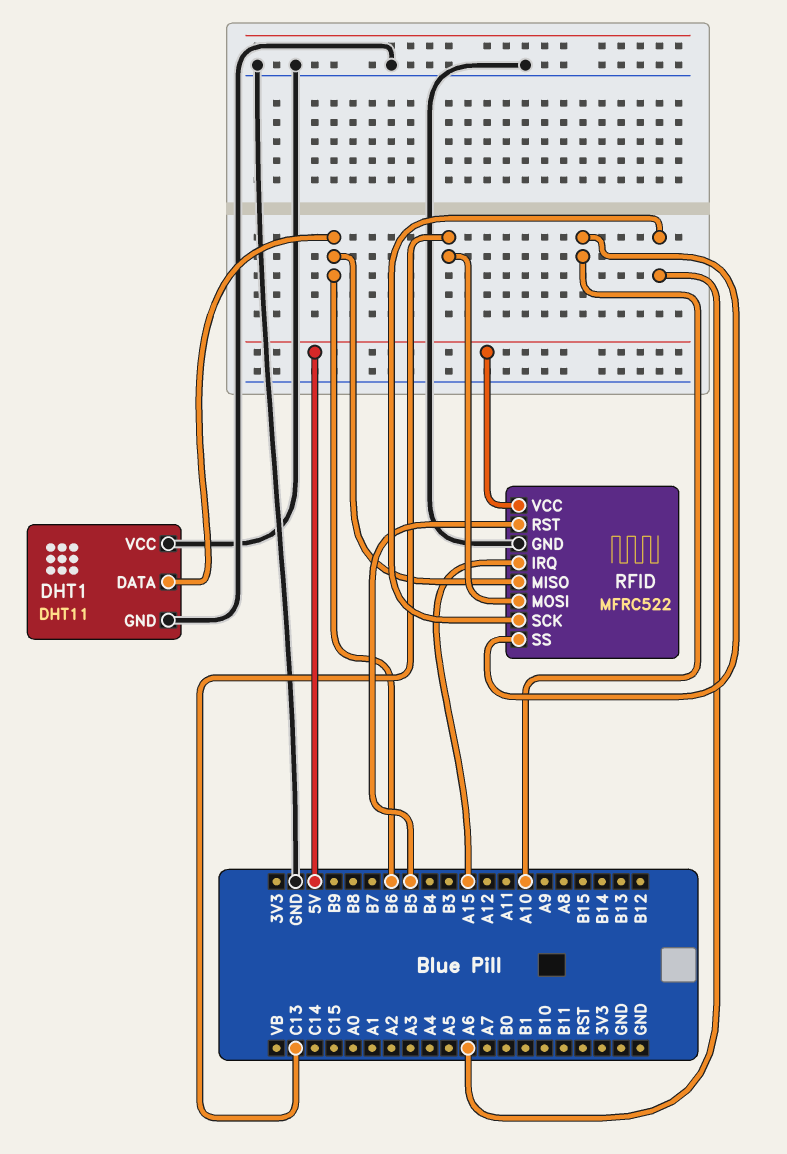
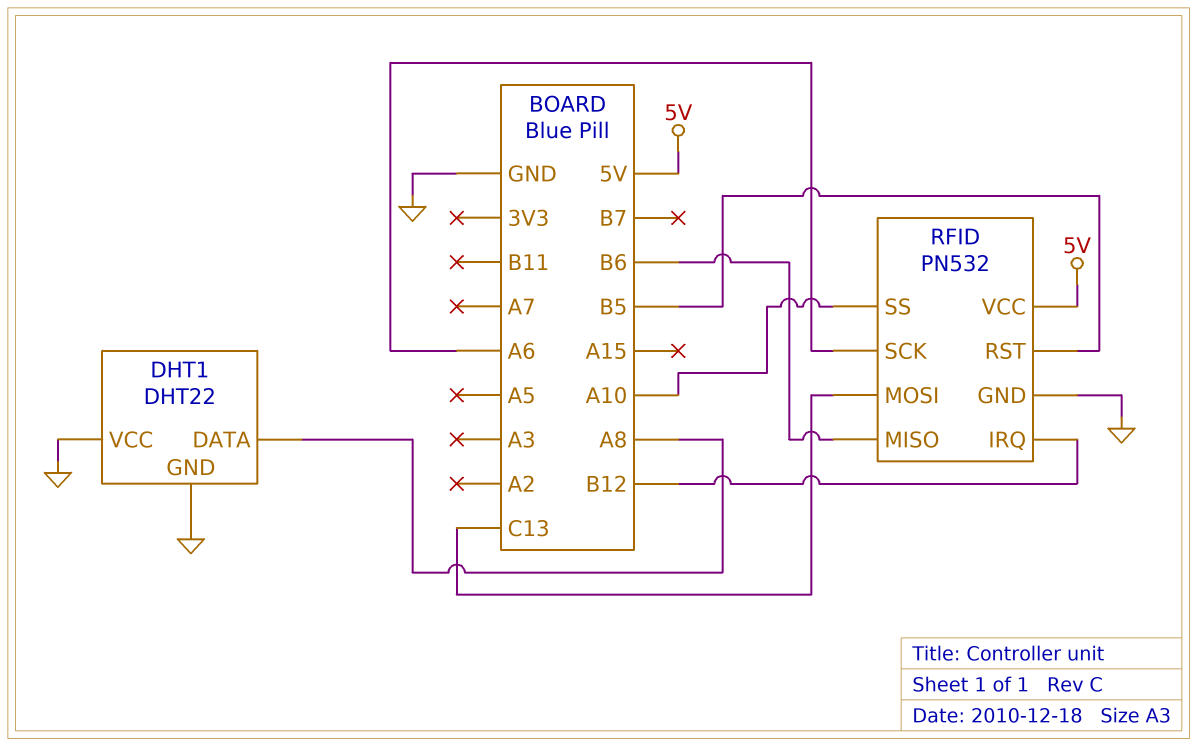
DHT1: DHT11 -> DHT22
DHT1 pin DATA: B6 -> A8
RFID: MFRC522 -> PN532
RFID pin IRQ: A15 -> B12

